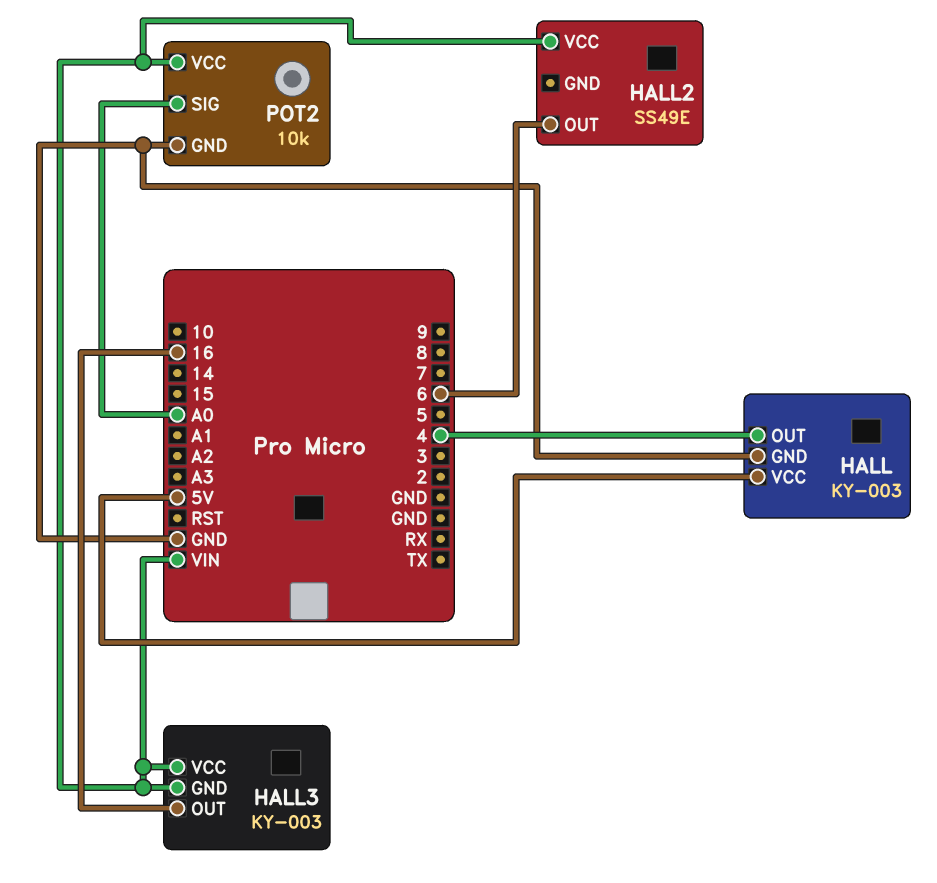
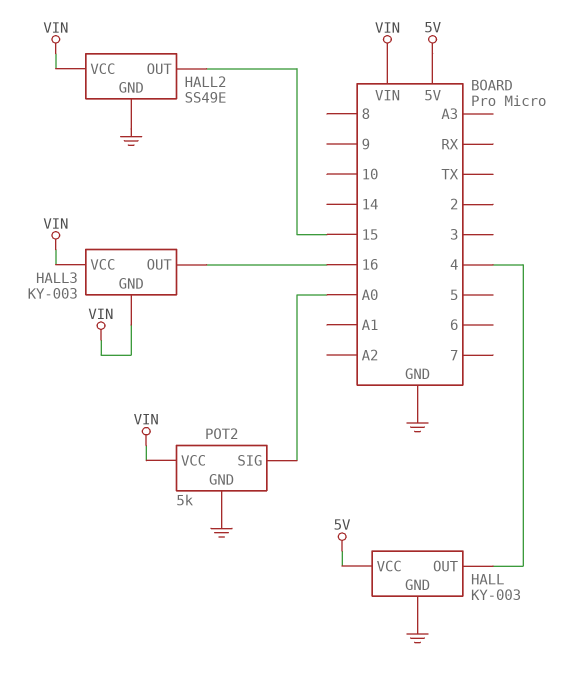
HALL2 pin GND: none -> GND
HALL2 pin OUT: 6 -> 15
POT2: 10k -> 5k

